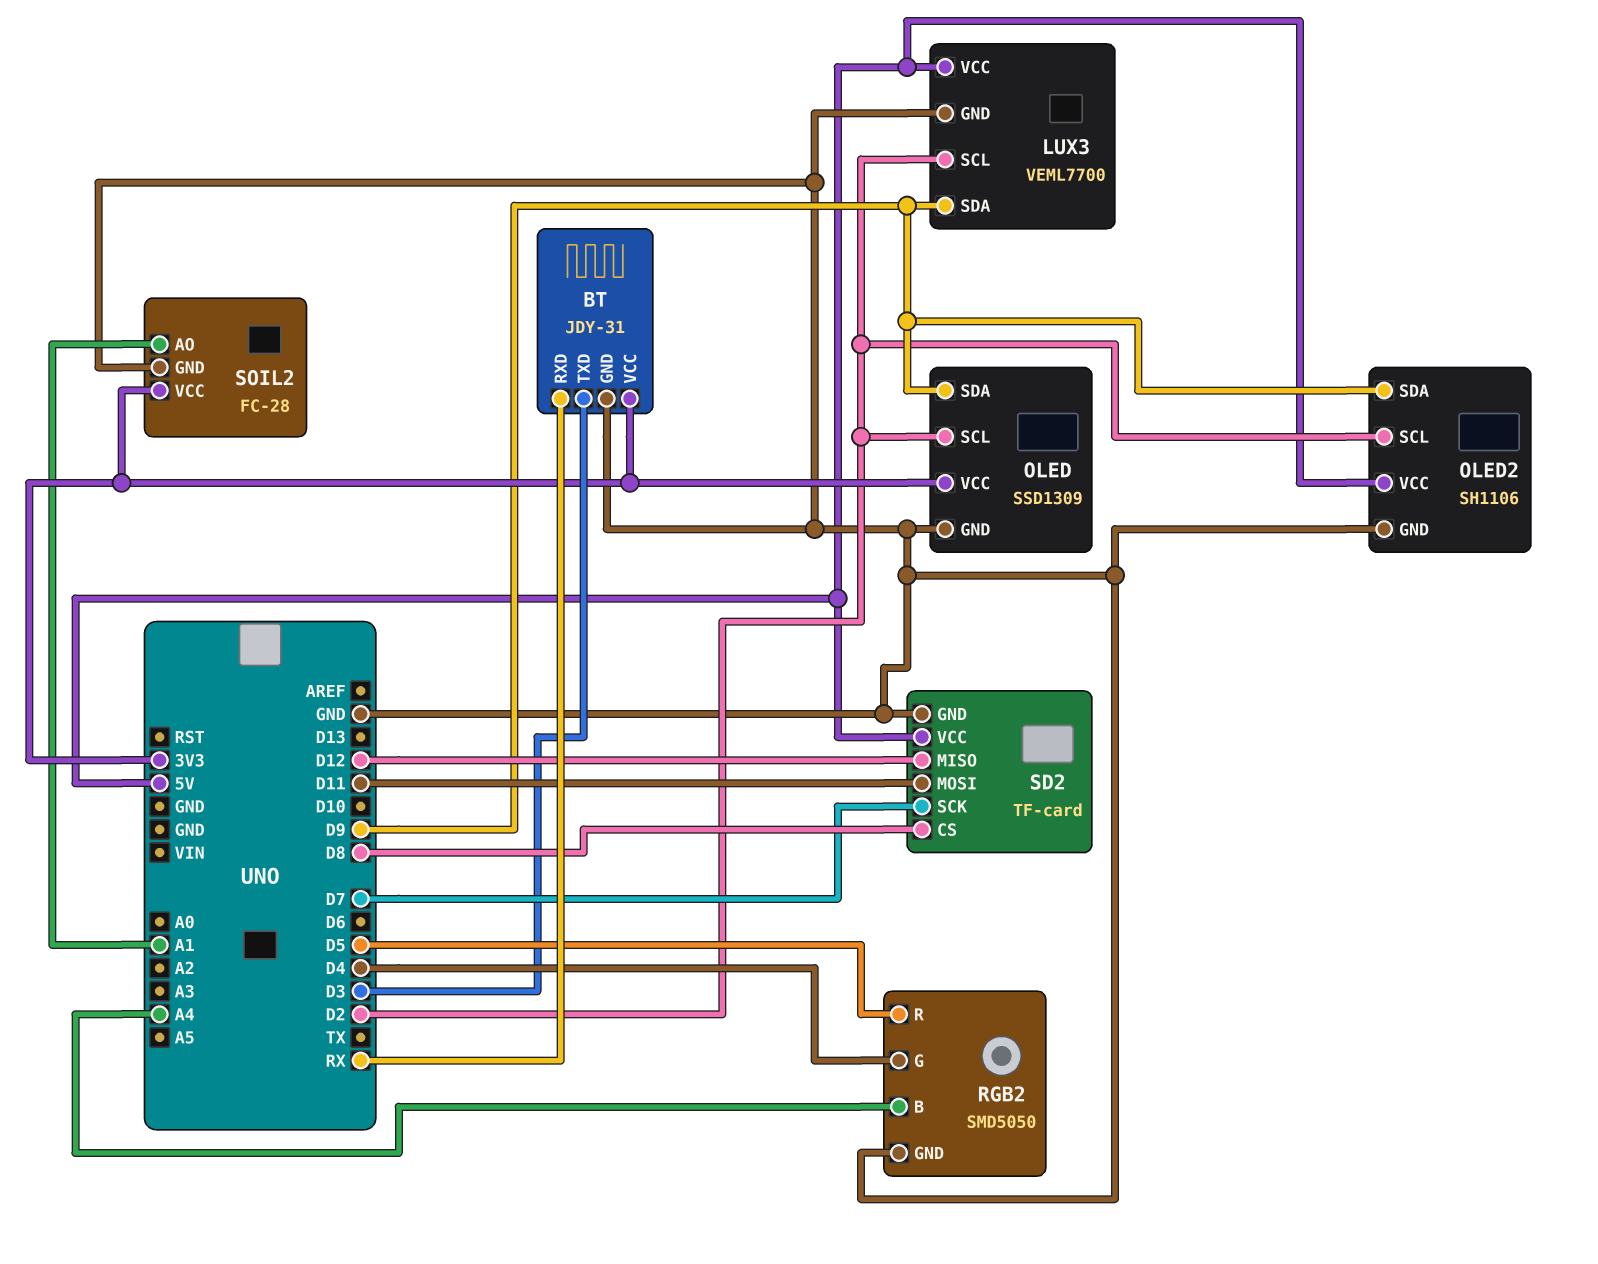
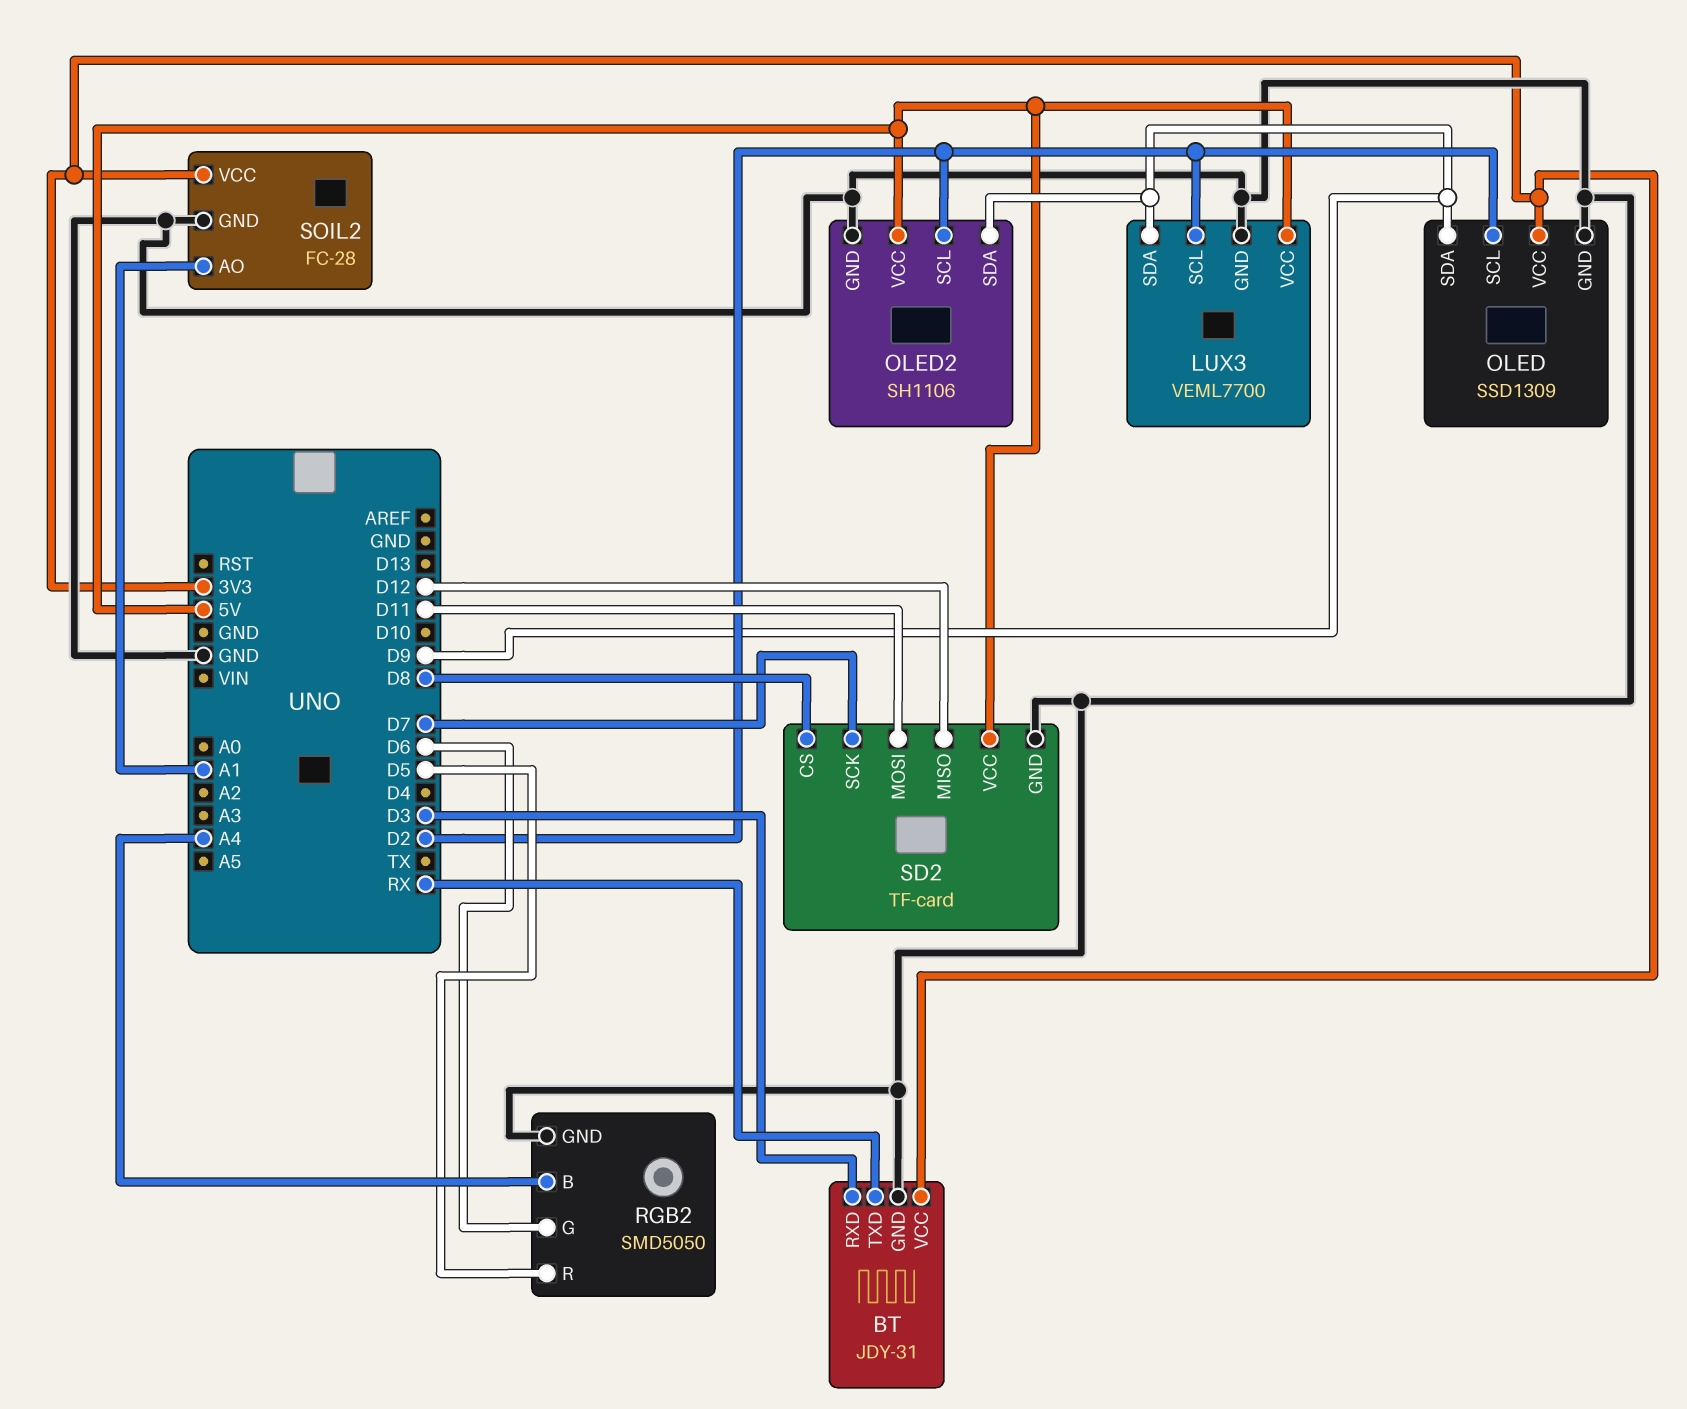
BT pin RXD: RX -> D3
BT pin TXD: D3 -> RX
RGB2 pin G: D4 -> D6

